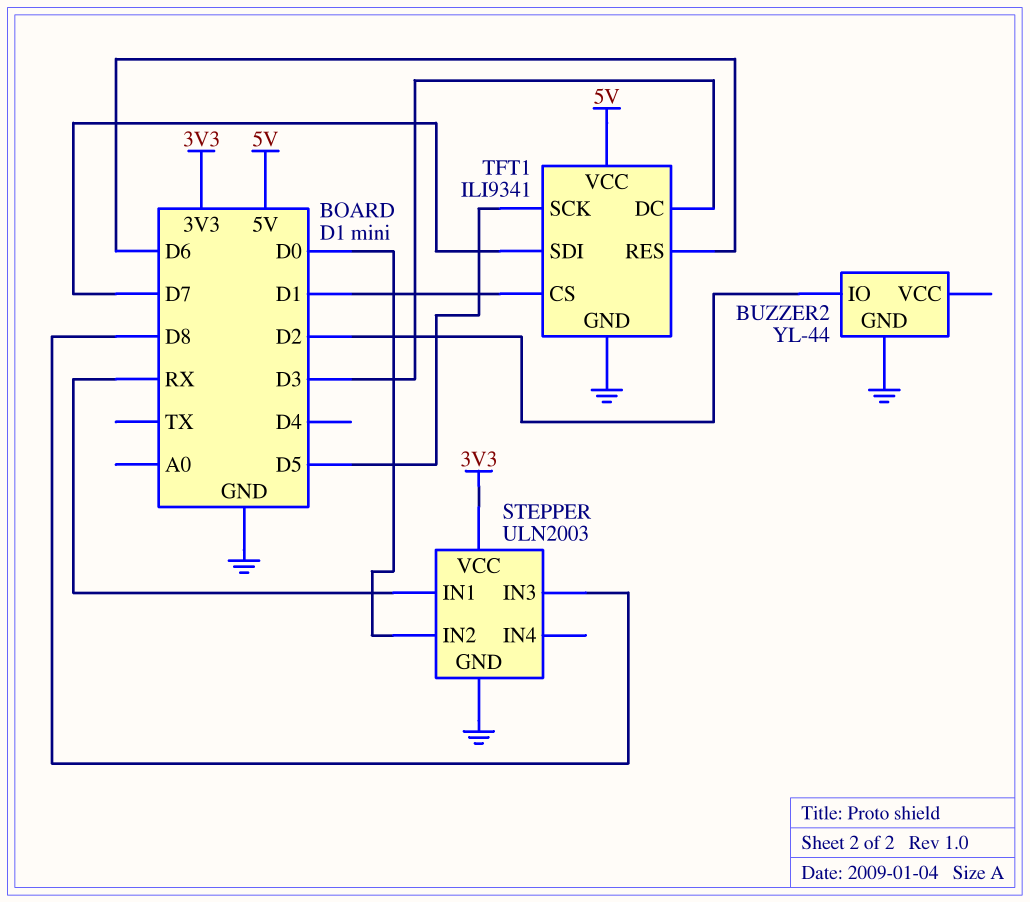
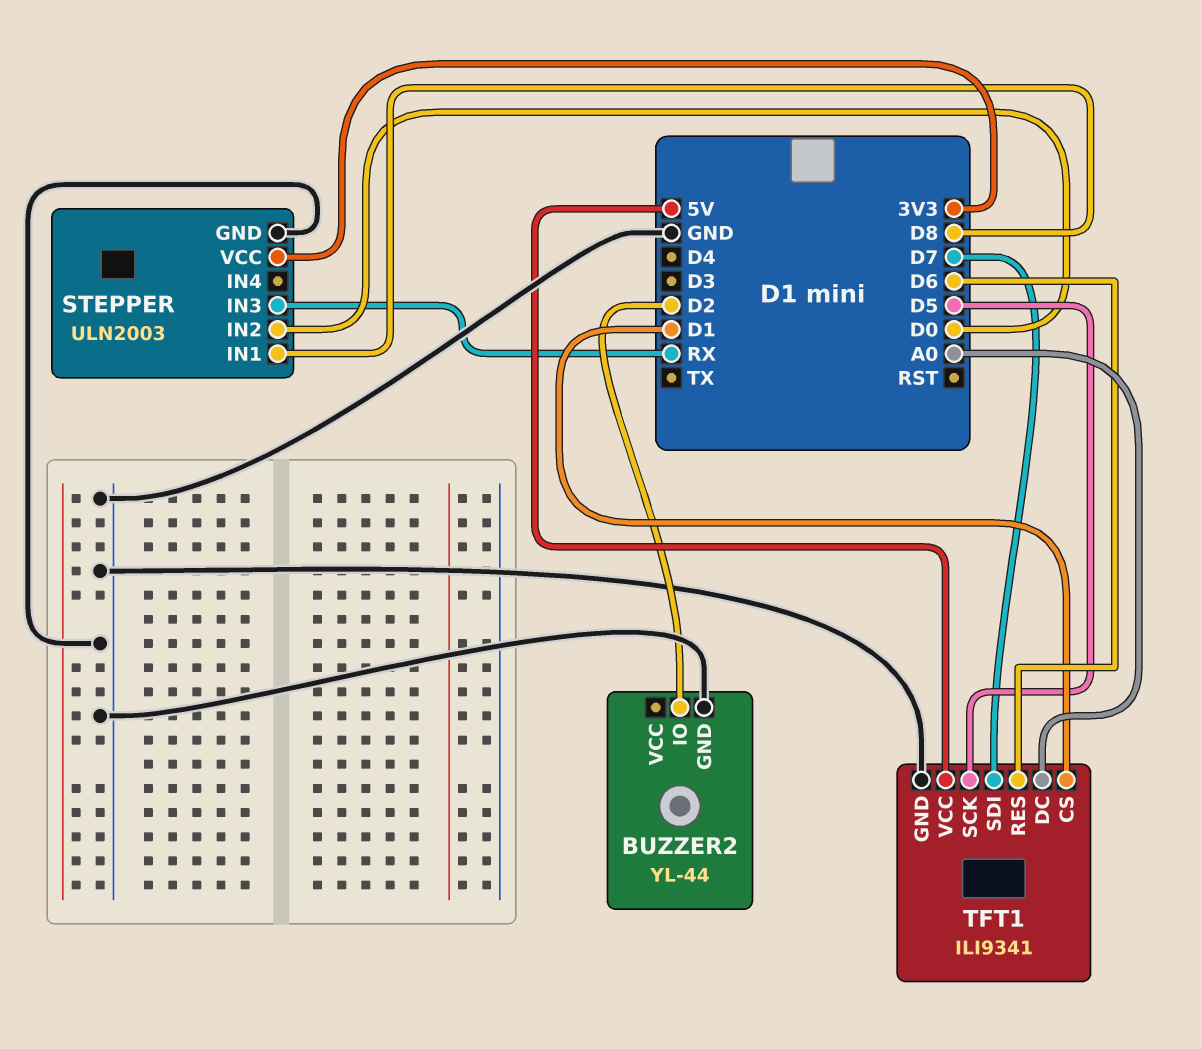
STEPPER pin IN1: RX -> D8
STEPPER pin IN3: D8 -> RX
TFT1 pin DC: D3 -> A0

